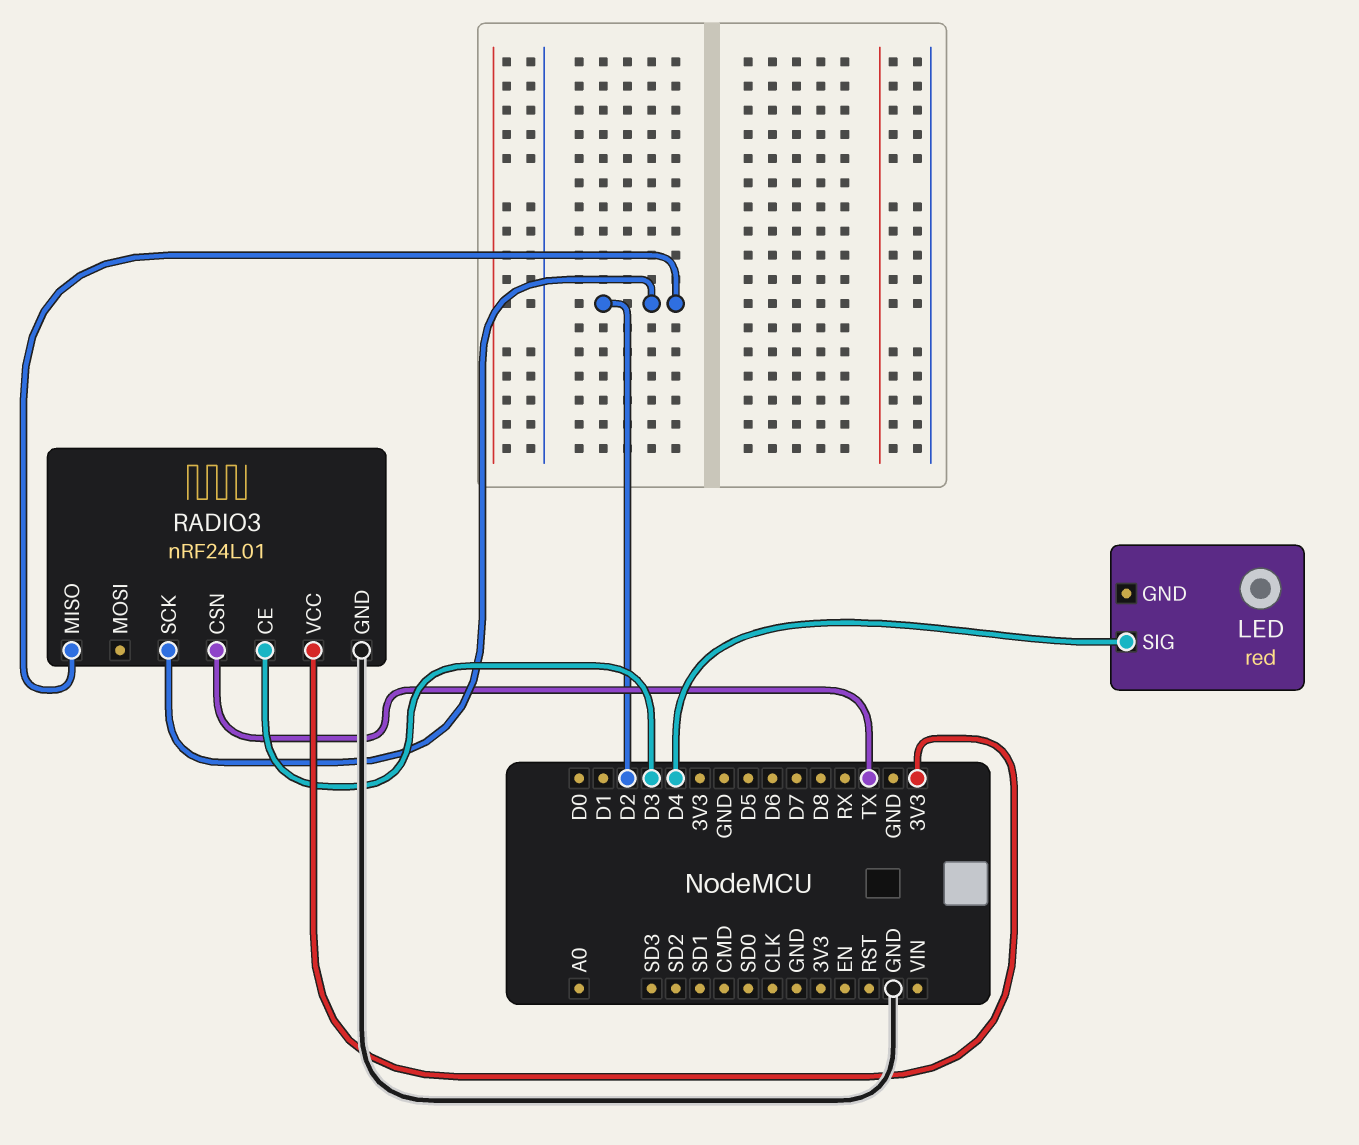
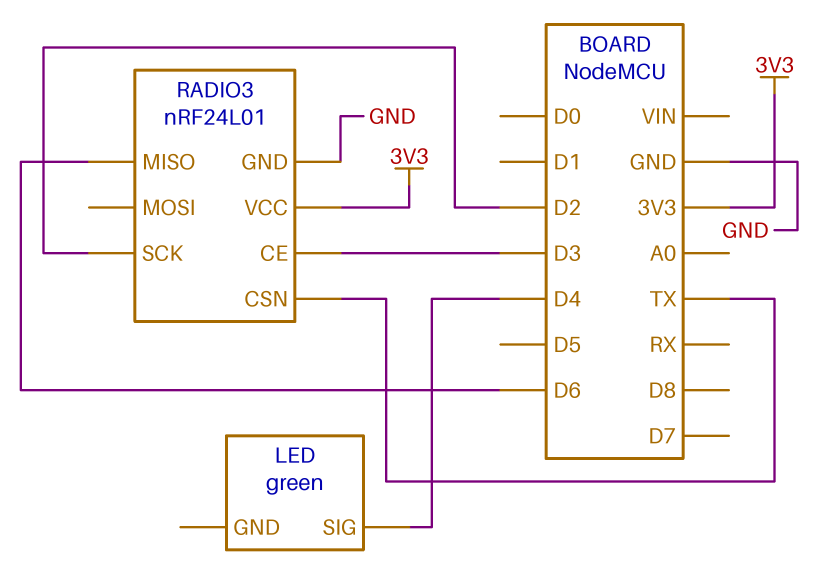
LED: red -> green
RADIO3 pin MISO: D2 -> D6

